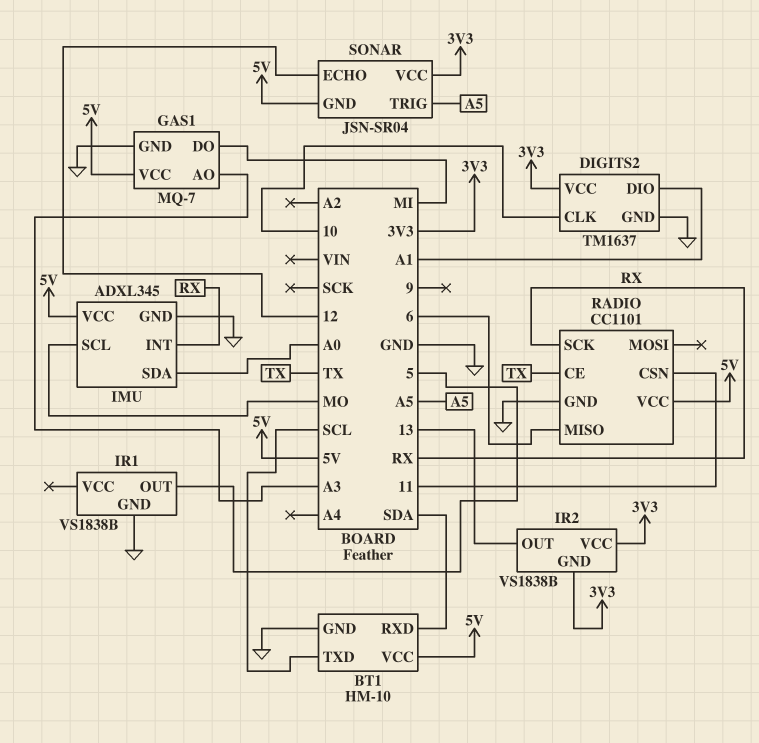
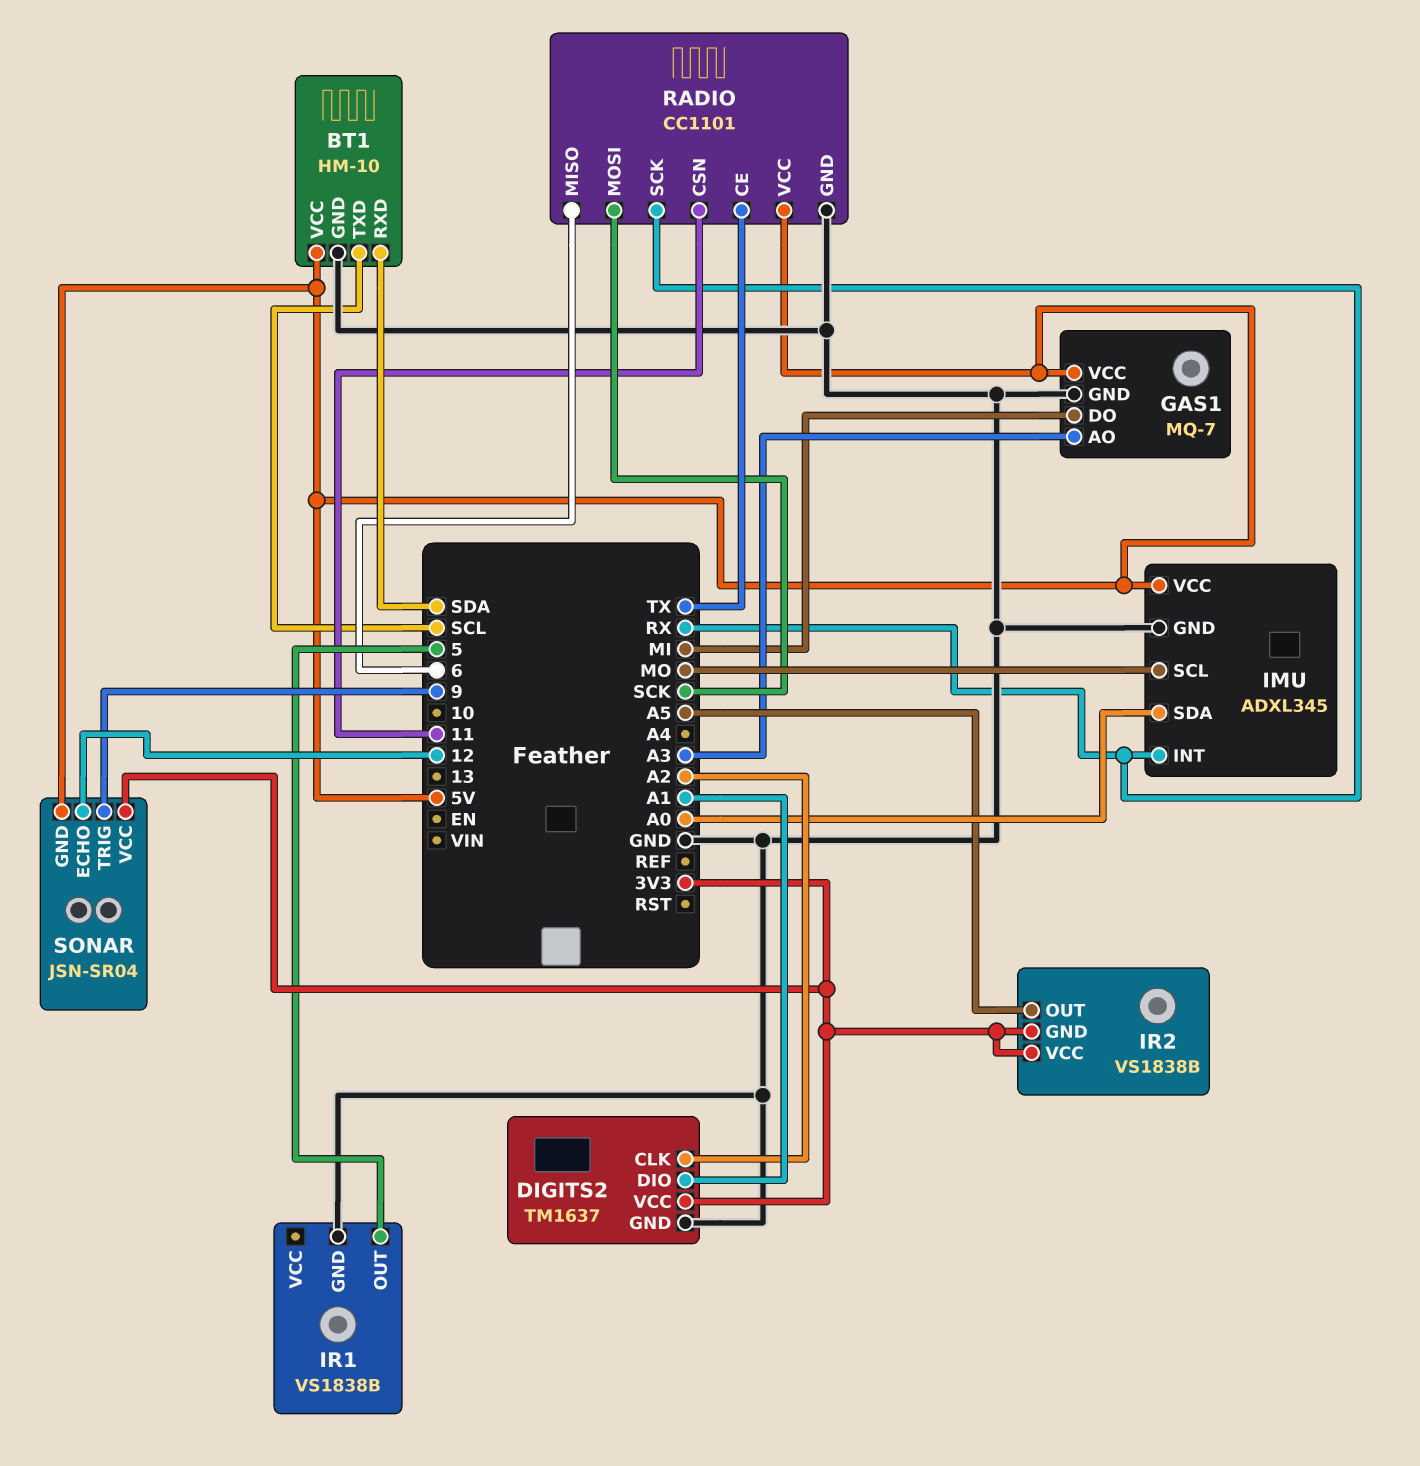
DIGITS2 pin CLK: 10 -> A2
IR2 pin OUT: 13 -> A5
RADIO pin MOSI: none -> SCK
SONAR pin TRIG: A5 -> 9

